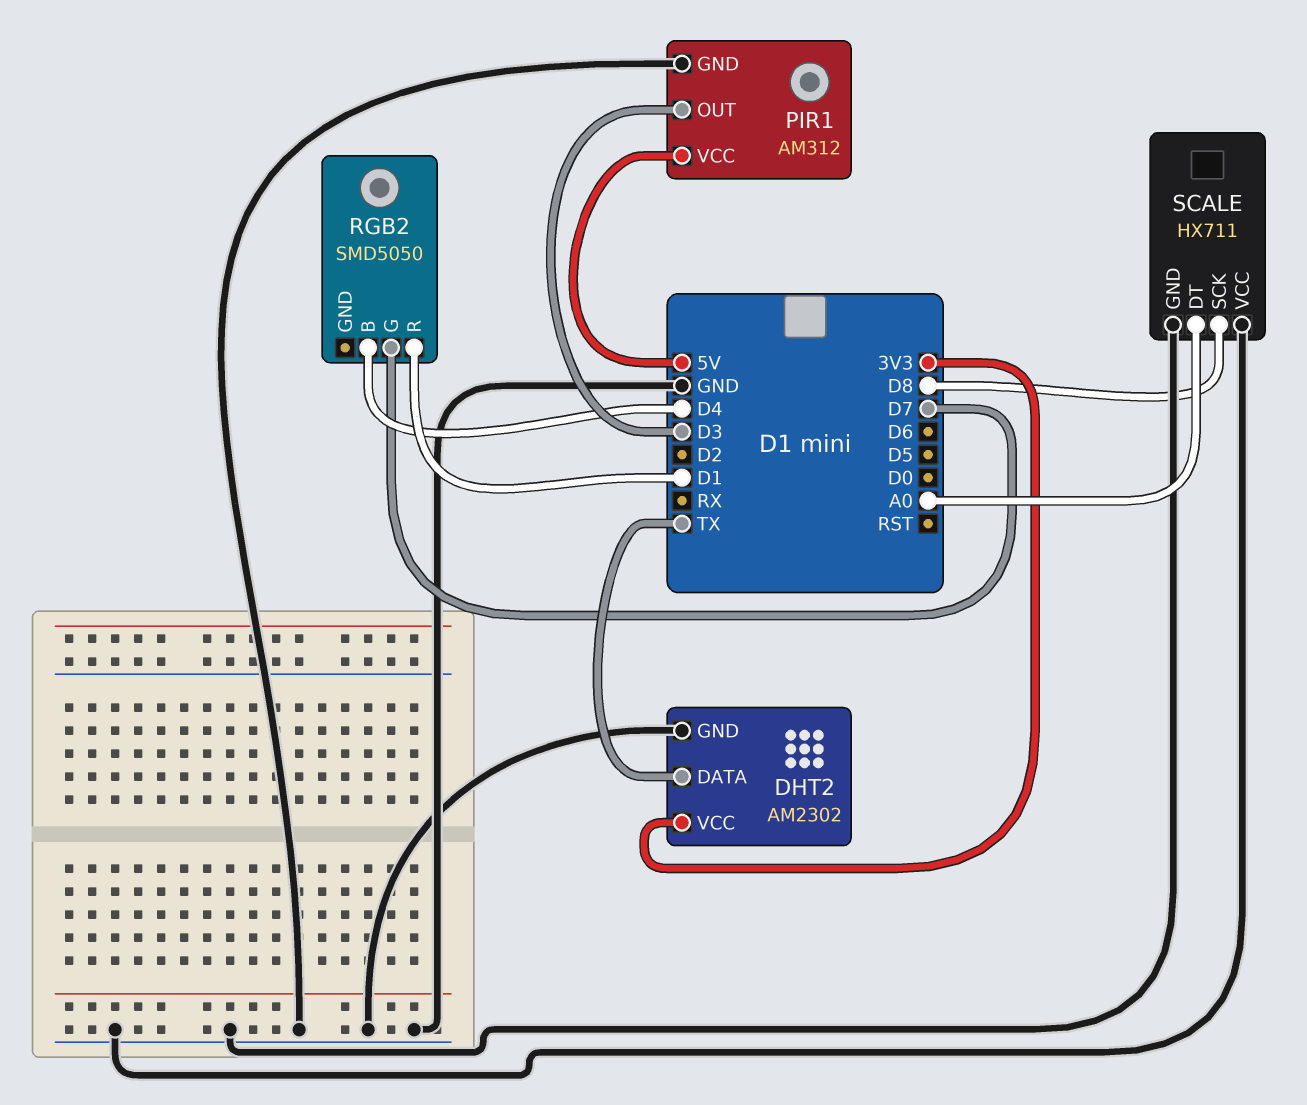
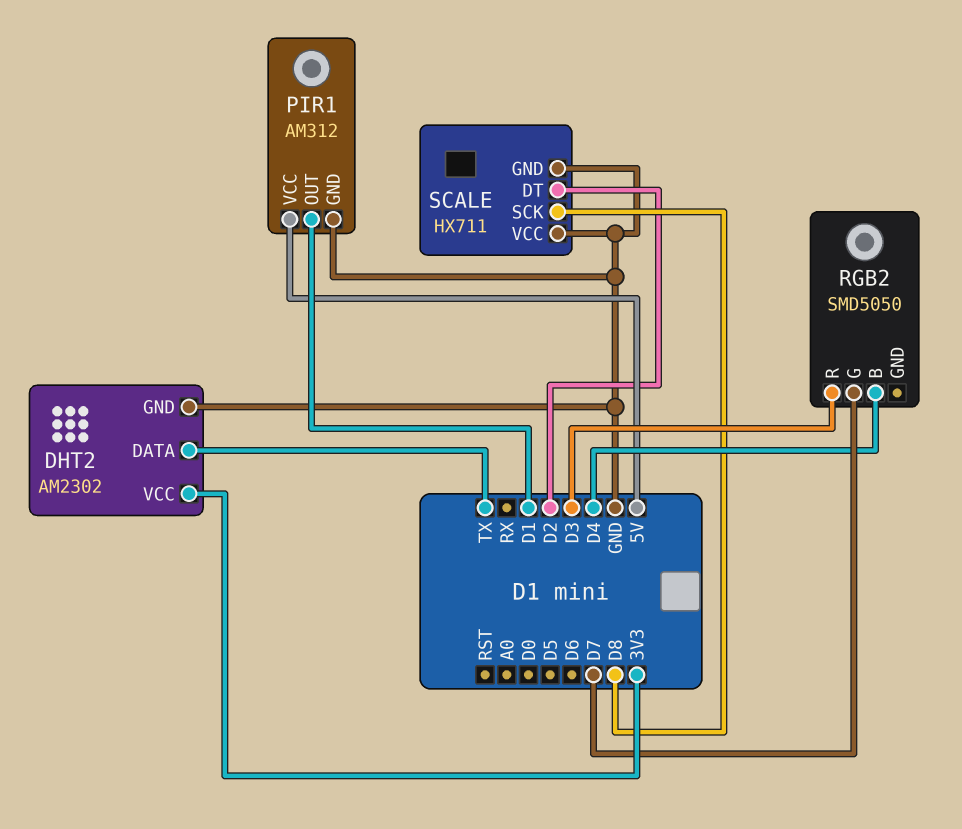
PIR1 pin OUT: D3 -> D1
RGB2 pin R: D1 -> D3
SCALE pin DT: A0 -> D2

